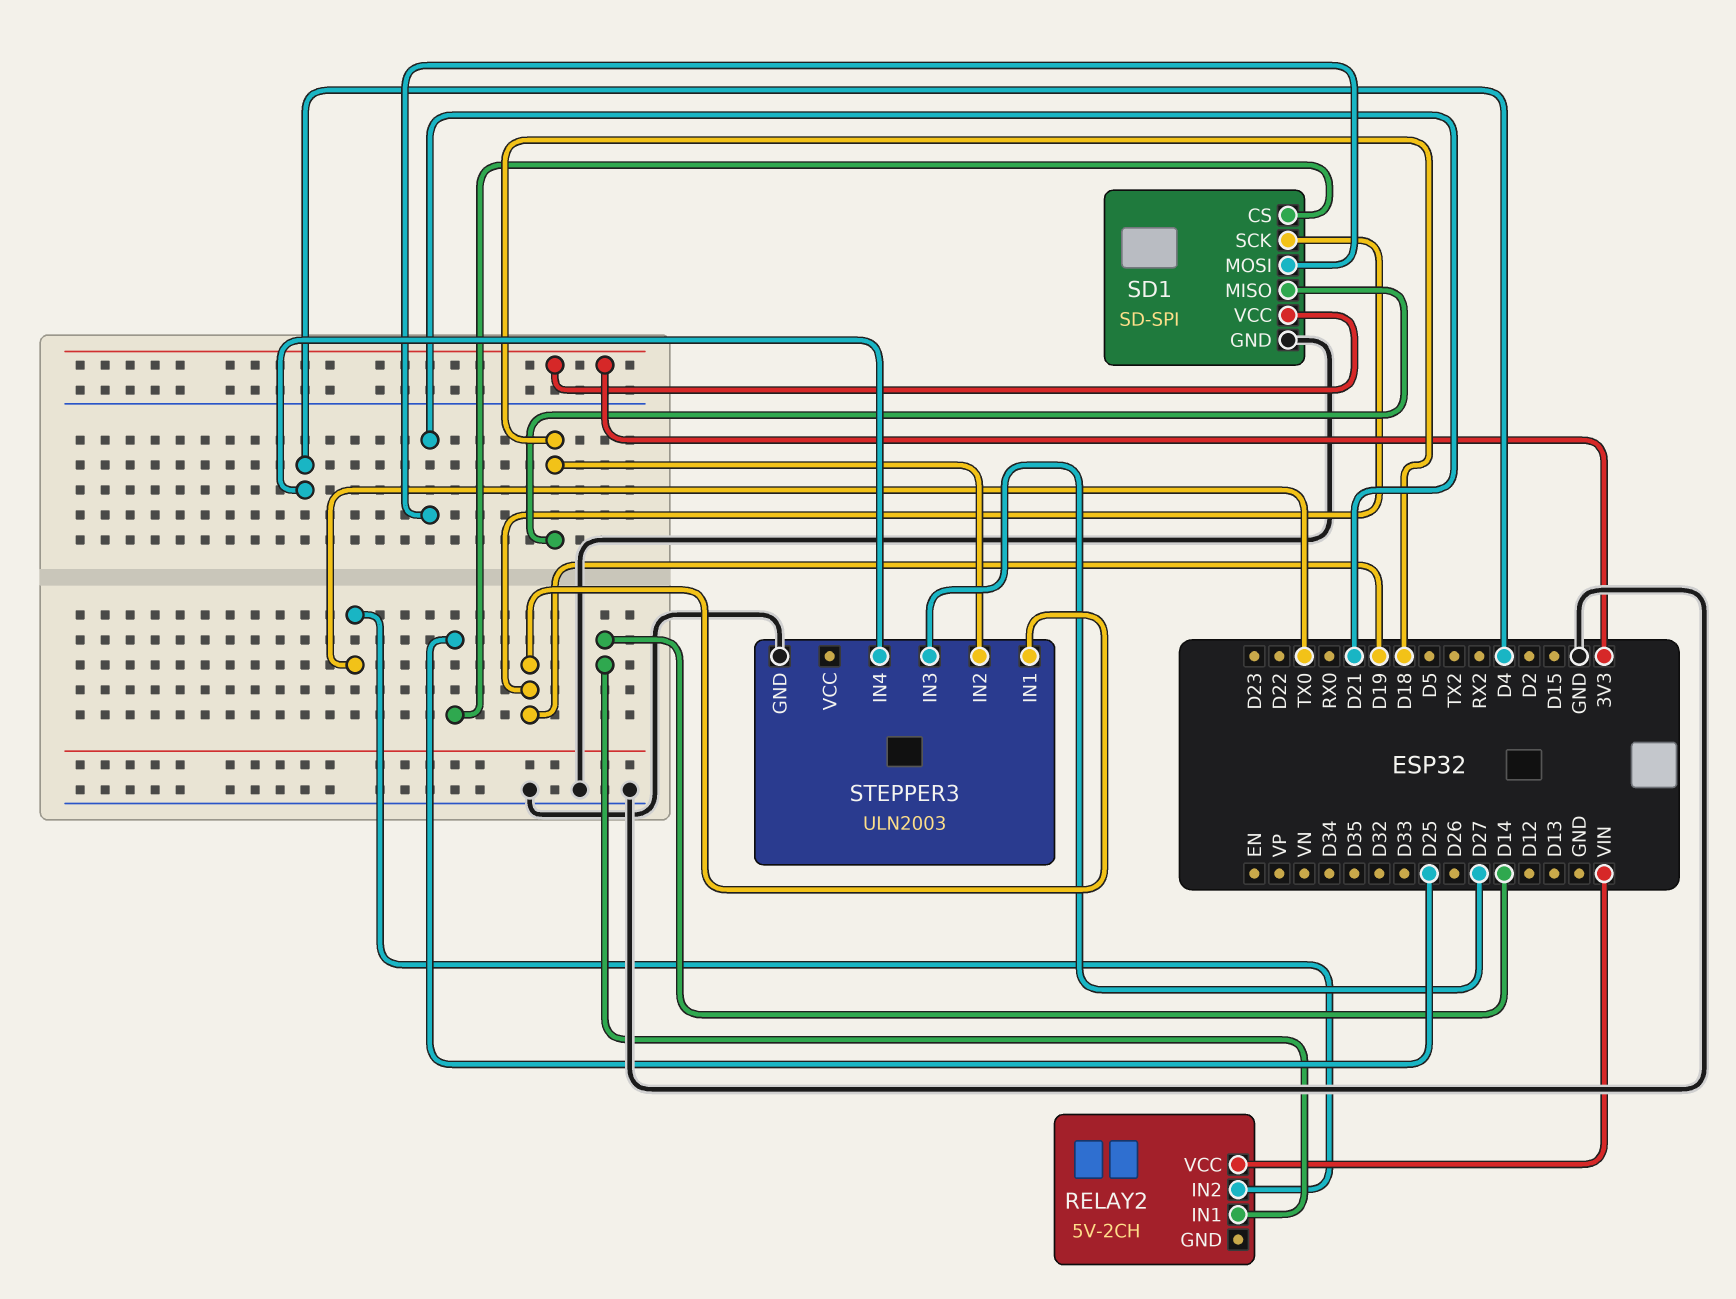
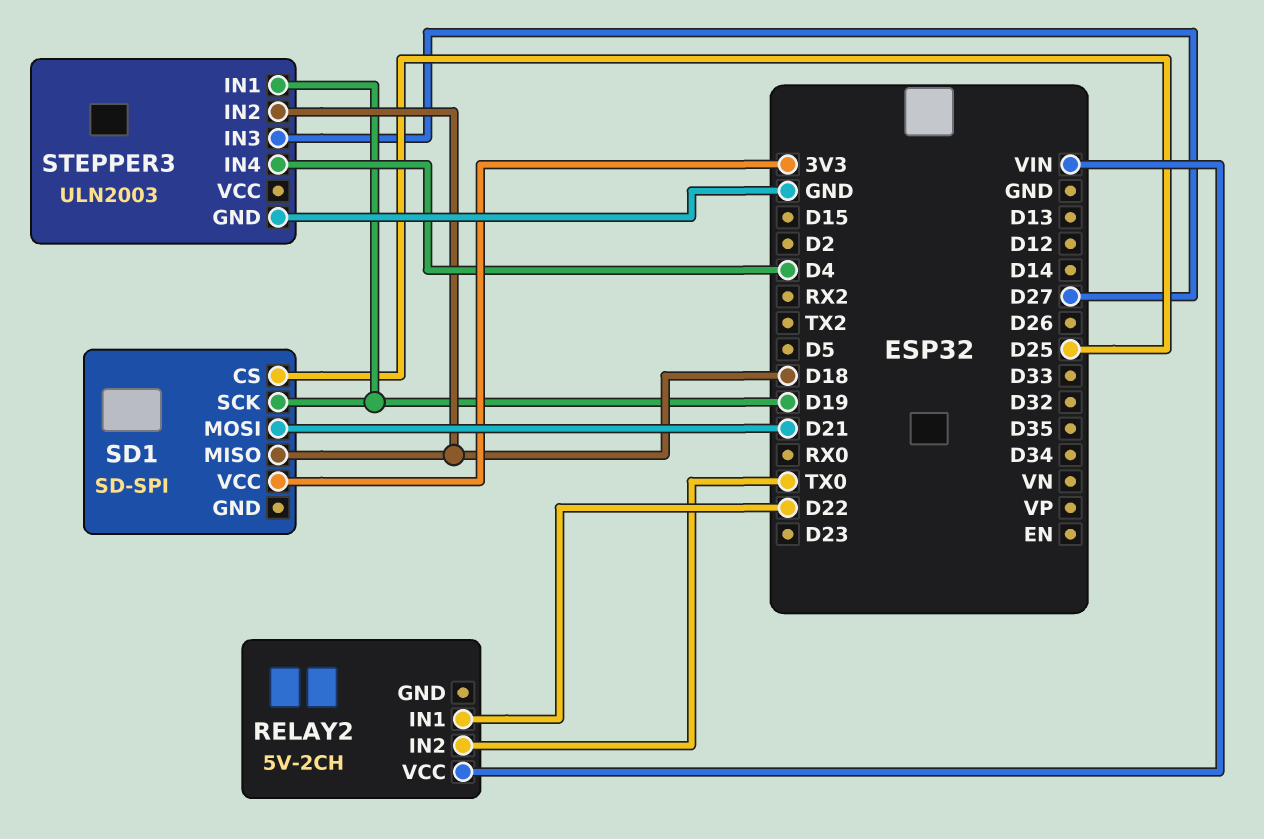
RELAY2 pin IN1: D14 -> D22
SD1 pin GND: GND -> none

